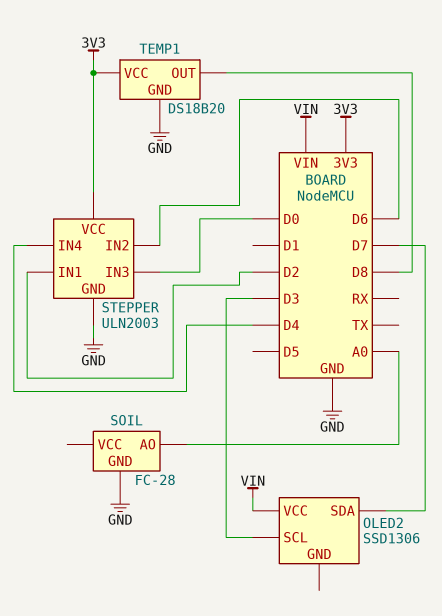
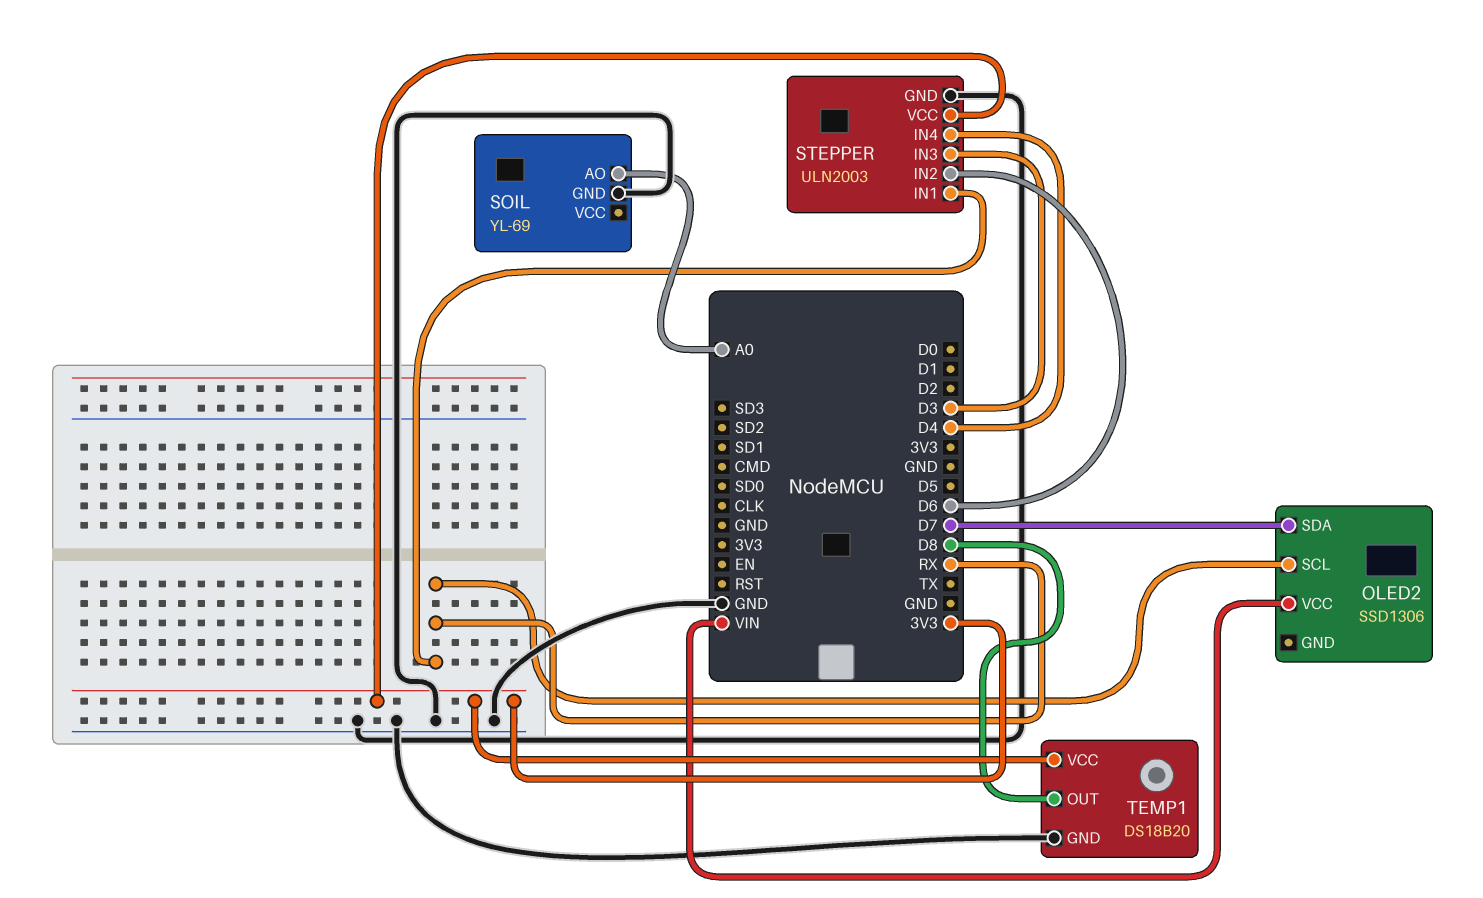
OLED2 pin SCL: D3 -> RX
SOIL: FC-28 -> YL-69
STEPPER pin IN1: D2 -> RX
STEPPER pin IN3: D0 -> D3

